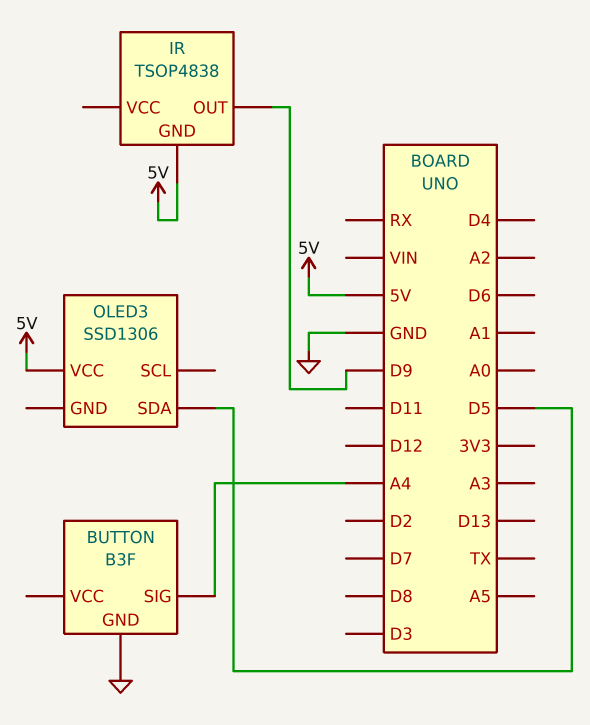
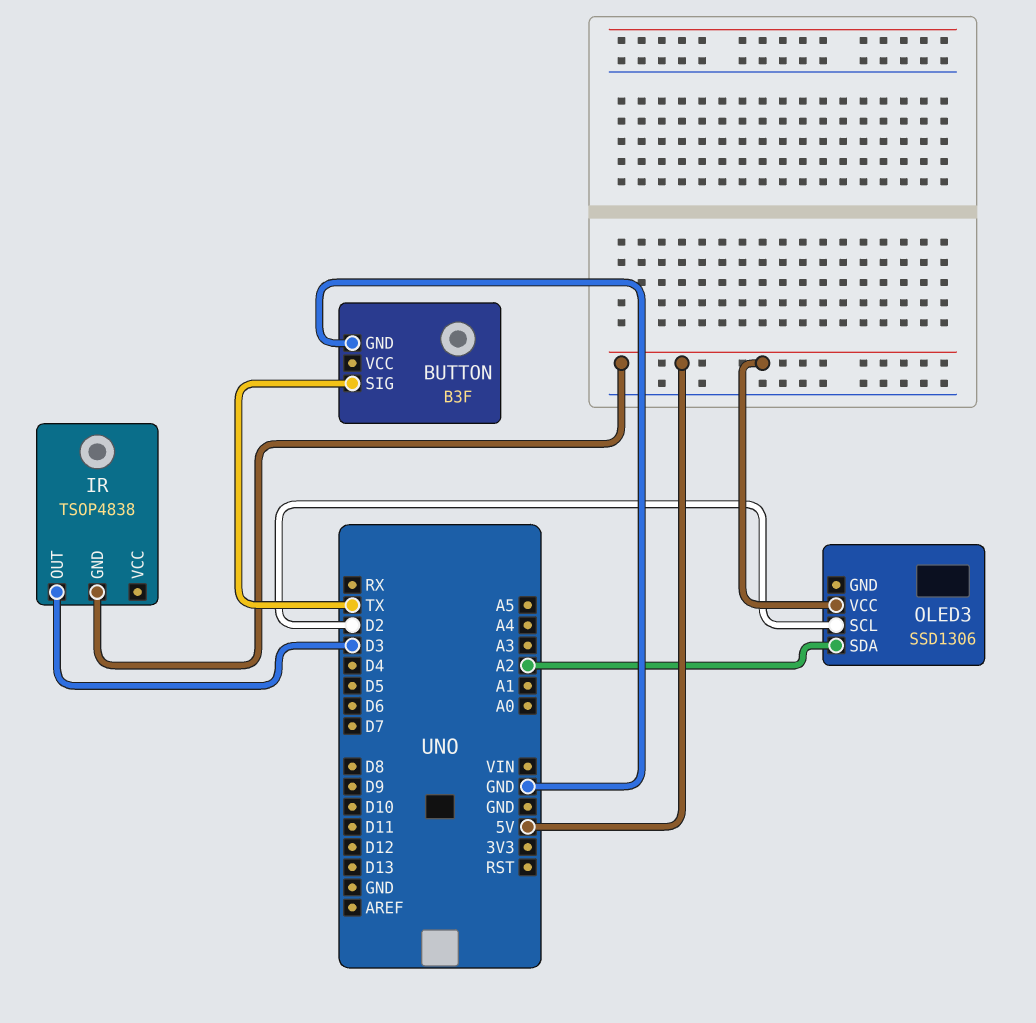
BUTTON pin SIG: A4 -> TX
IR pin OUT: D9 -> D3
OLED3 pin SCL: none -> D2
OLED3 pin SDA: D5 -> A2

